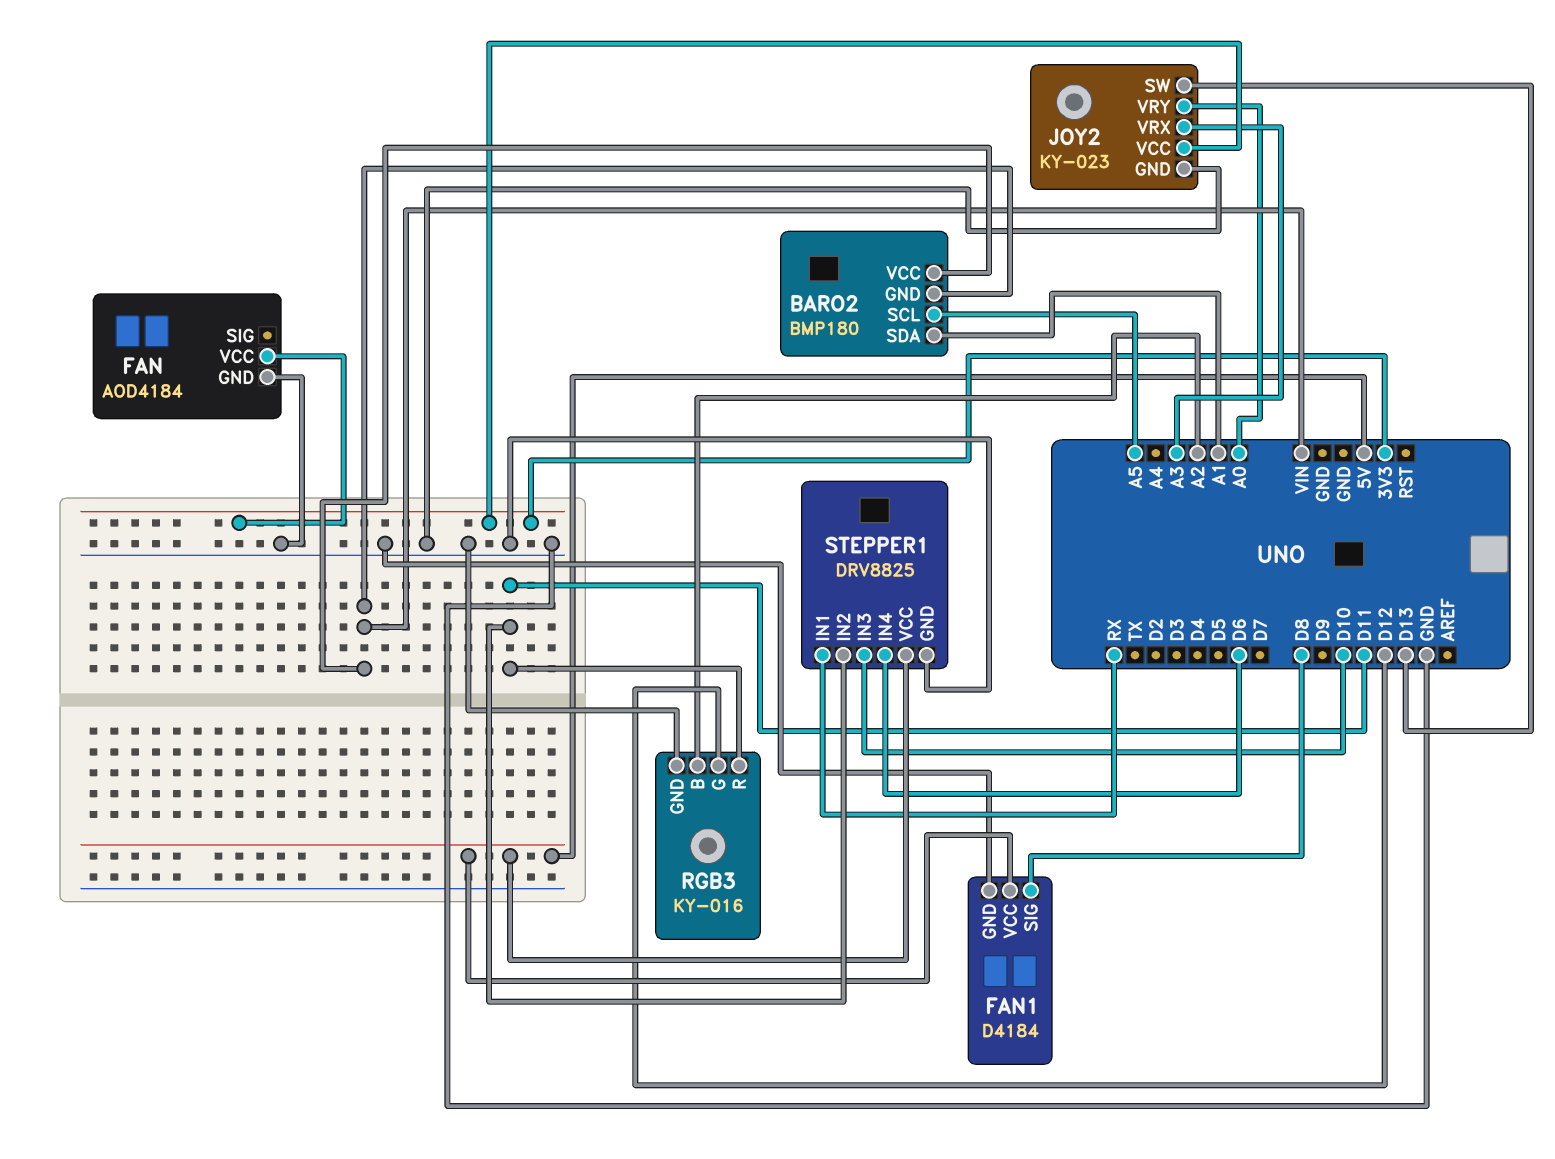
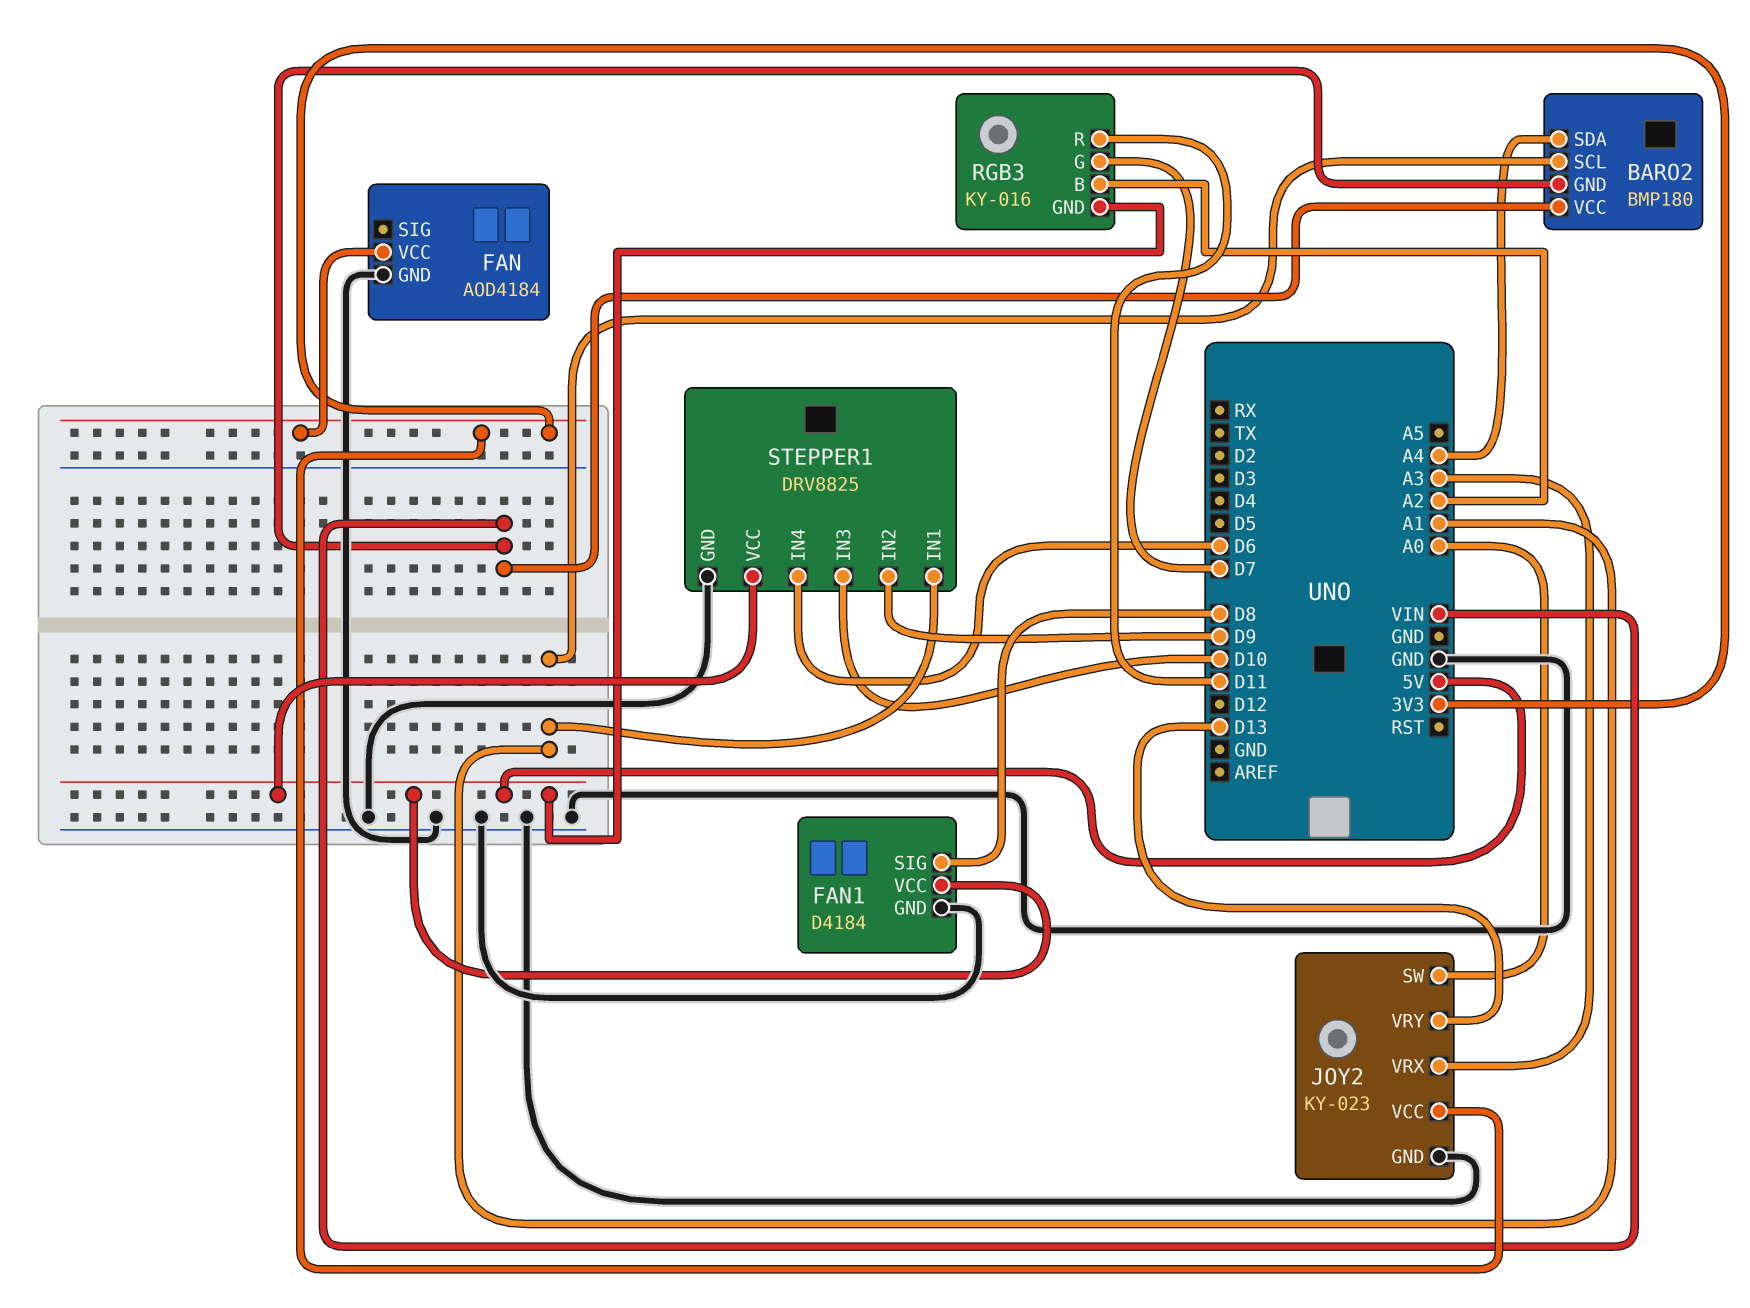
BARO2 pin SCL: A5 -> A1
BARO2 pin SDA: A1 -> A4
JOY2 pin SW: D13 -> A0
JOY2 pin VRY: A0 -> D13
RGB3 pin G: D12 -> D7
RGB3 pin GND: GND -> 5V
STEPPER1 pin IN1: RX -> A1
STEPPER1 pin IN2: D11 -> D9

